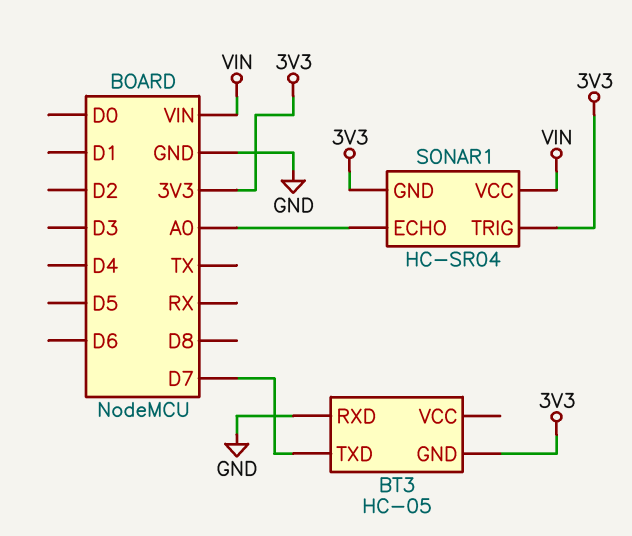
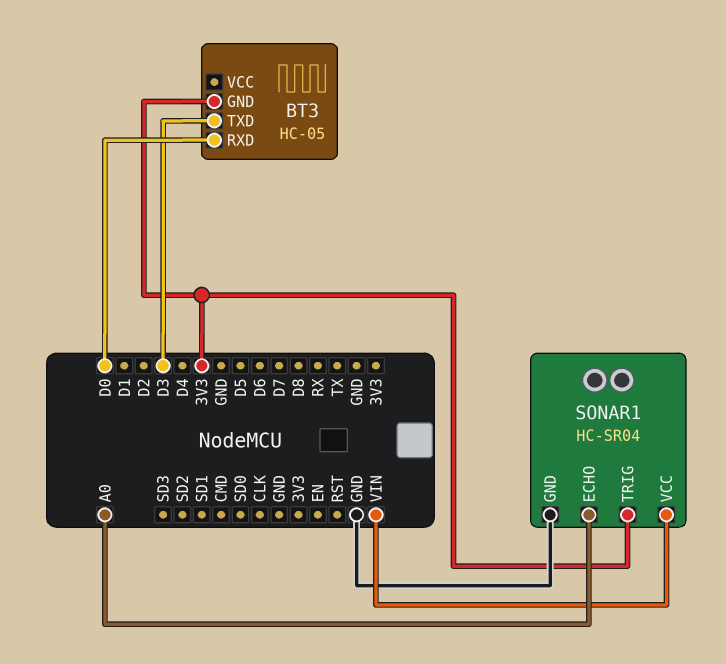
BT3 pin RXD: GND -> D0
BT3 pin TXD: D7 -> D3
SONAR1 pin GND: 3V3 -> GND

